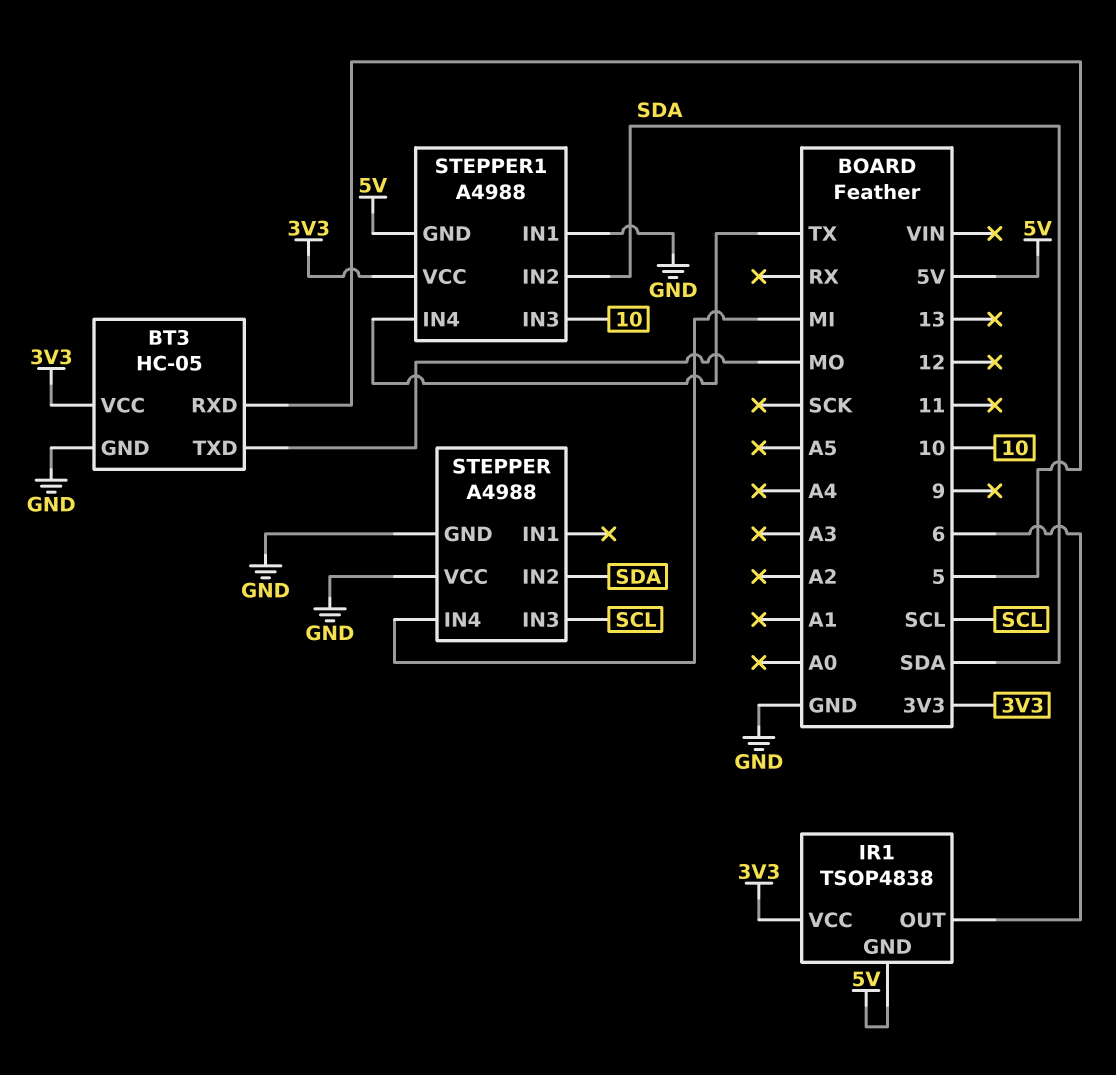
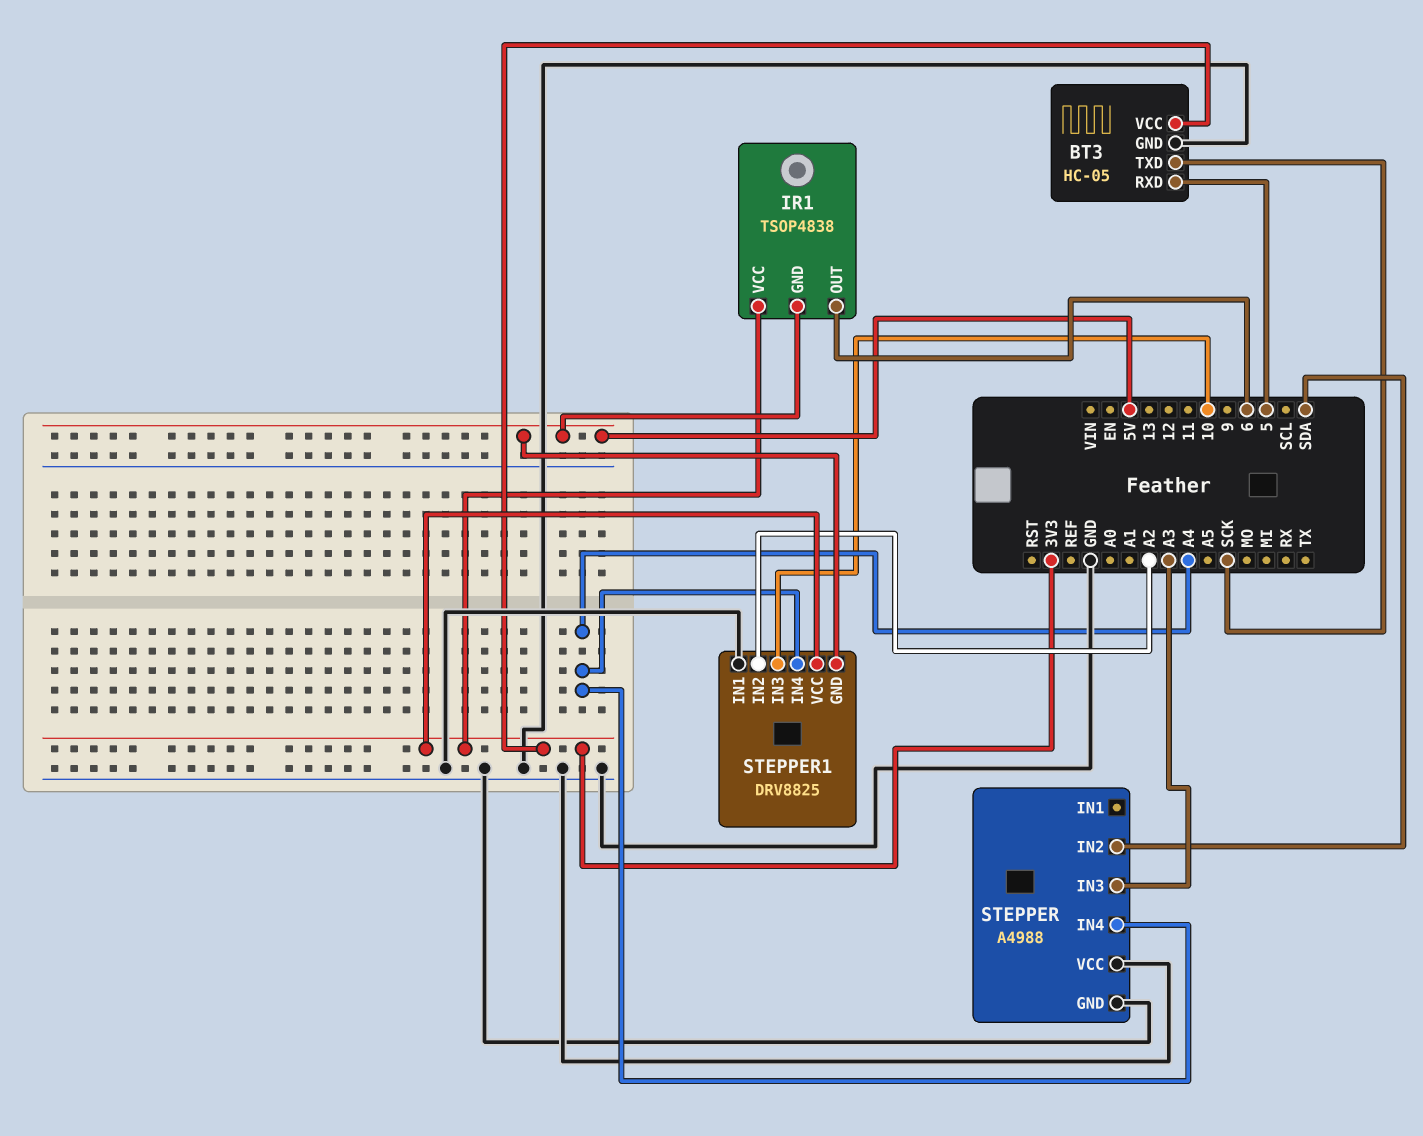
BT3 pin TXD: MO -> SCK
STEPPER pin IN3: SCL -> A3
STEPPER pin IN4: MI -> A4
STEPPER1: A4988 -> DRV8825
STEPPER1 pin IN2: SDA -> A2
STEPPER1 pin IN4: TX -> A4

